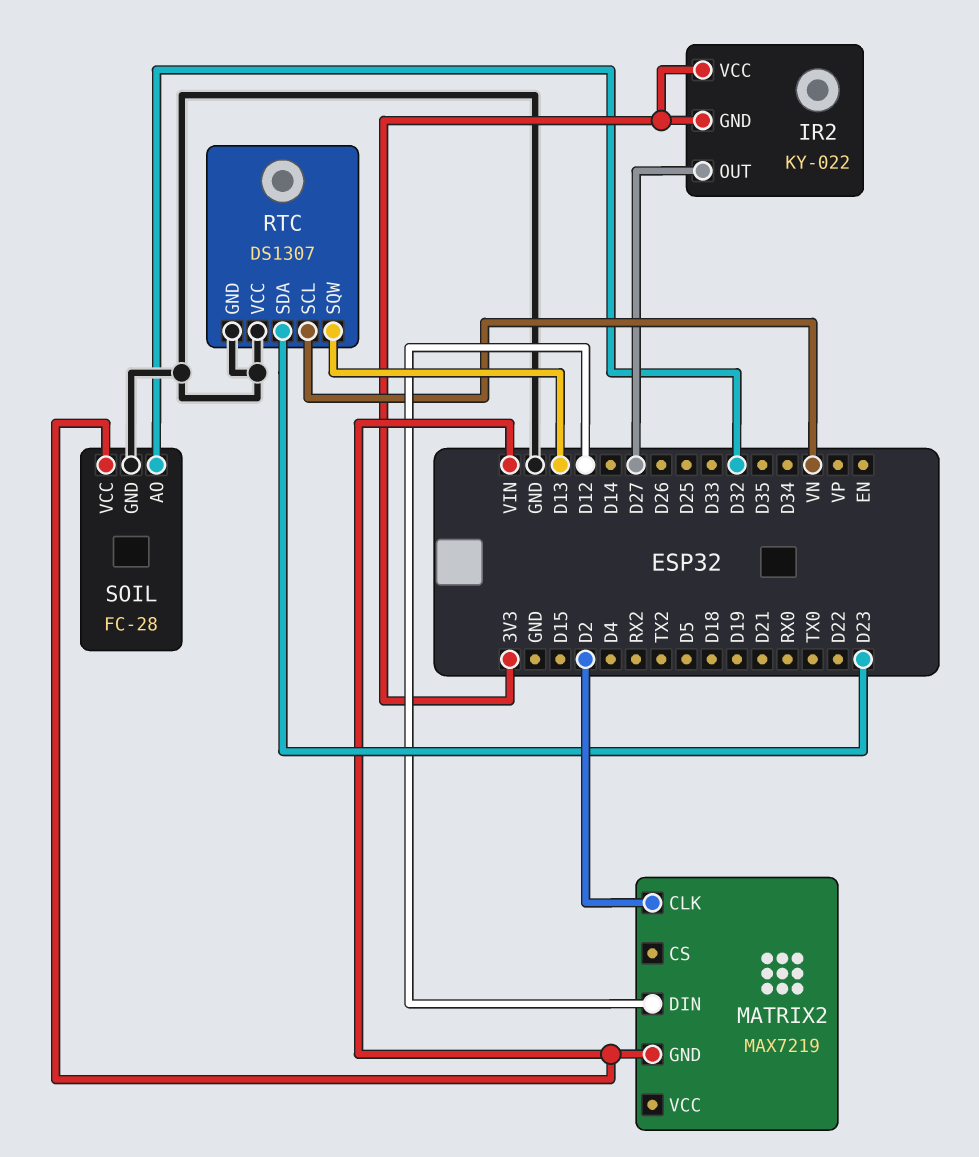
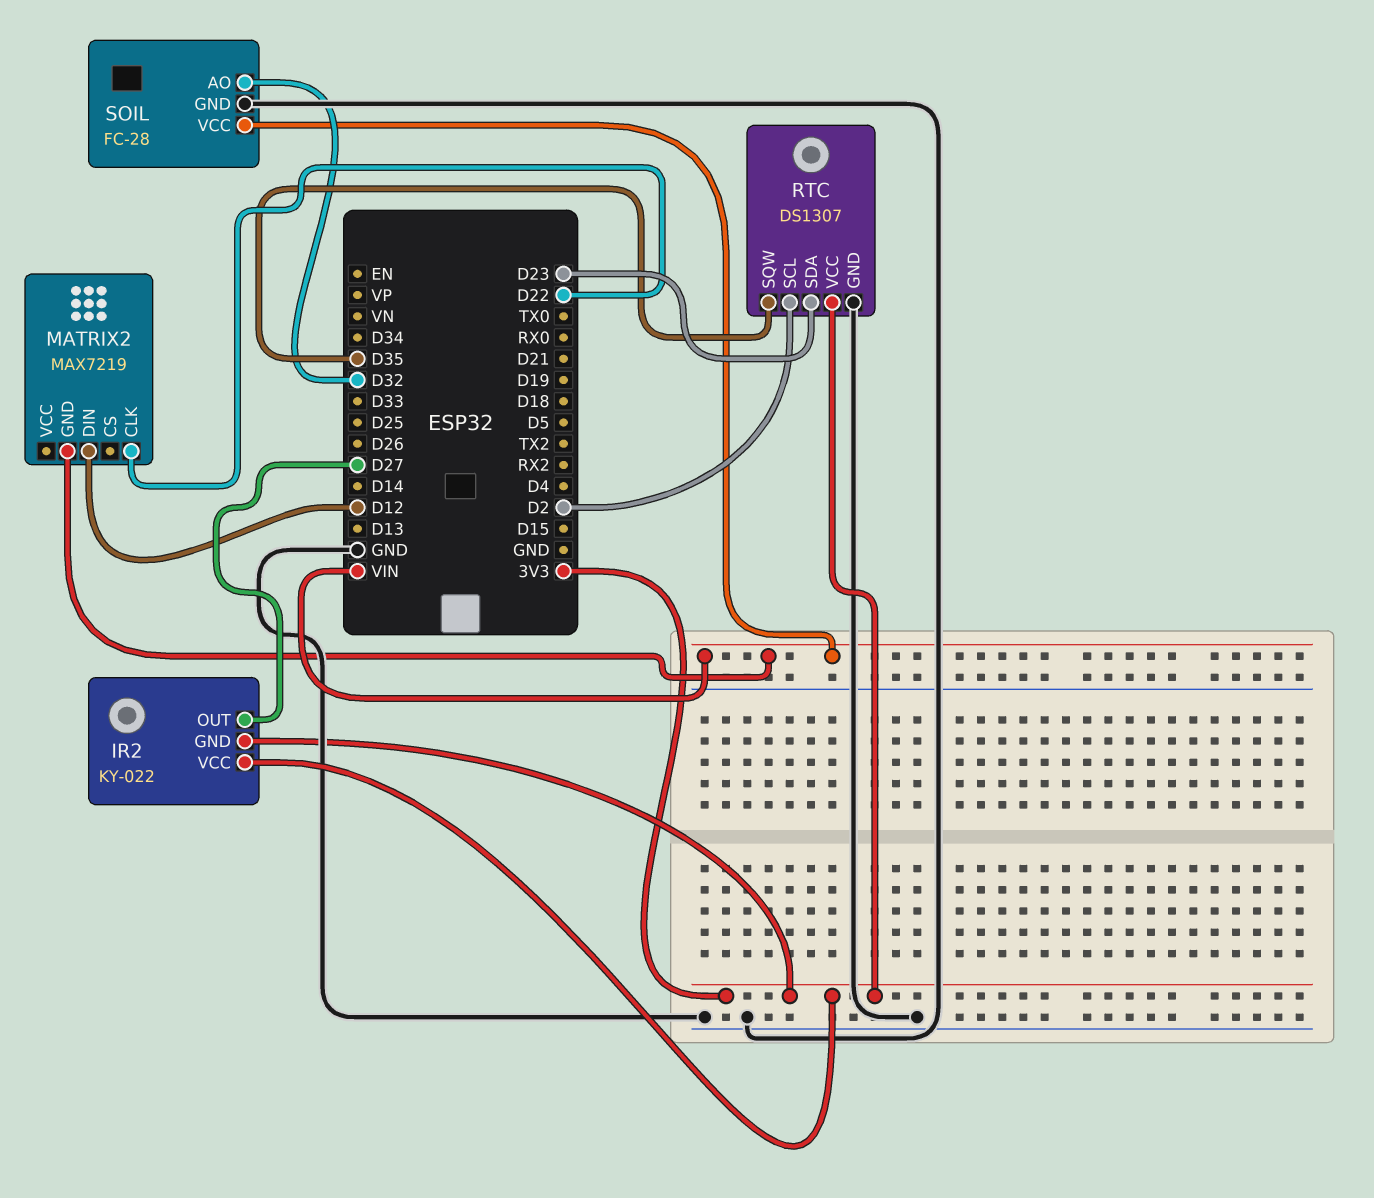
MATRIX2 pin CLK: D2 -> D22
RTC pin SCL: VN -> D2
RTC pin SQW: D13 -> D35
RTC pin VCC: GND -> 3V3

